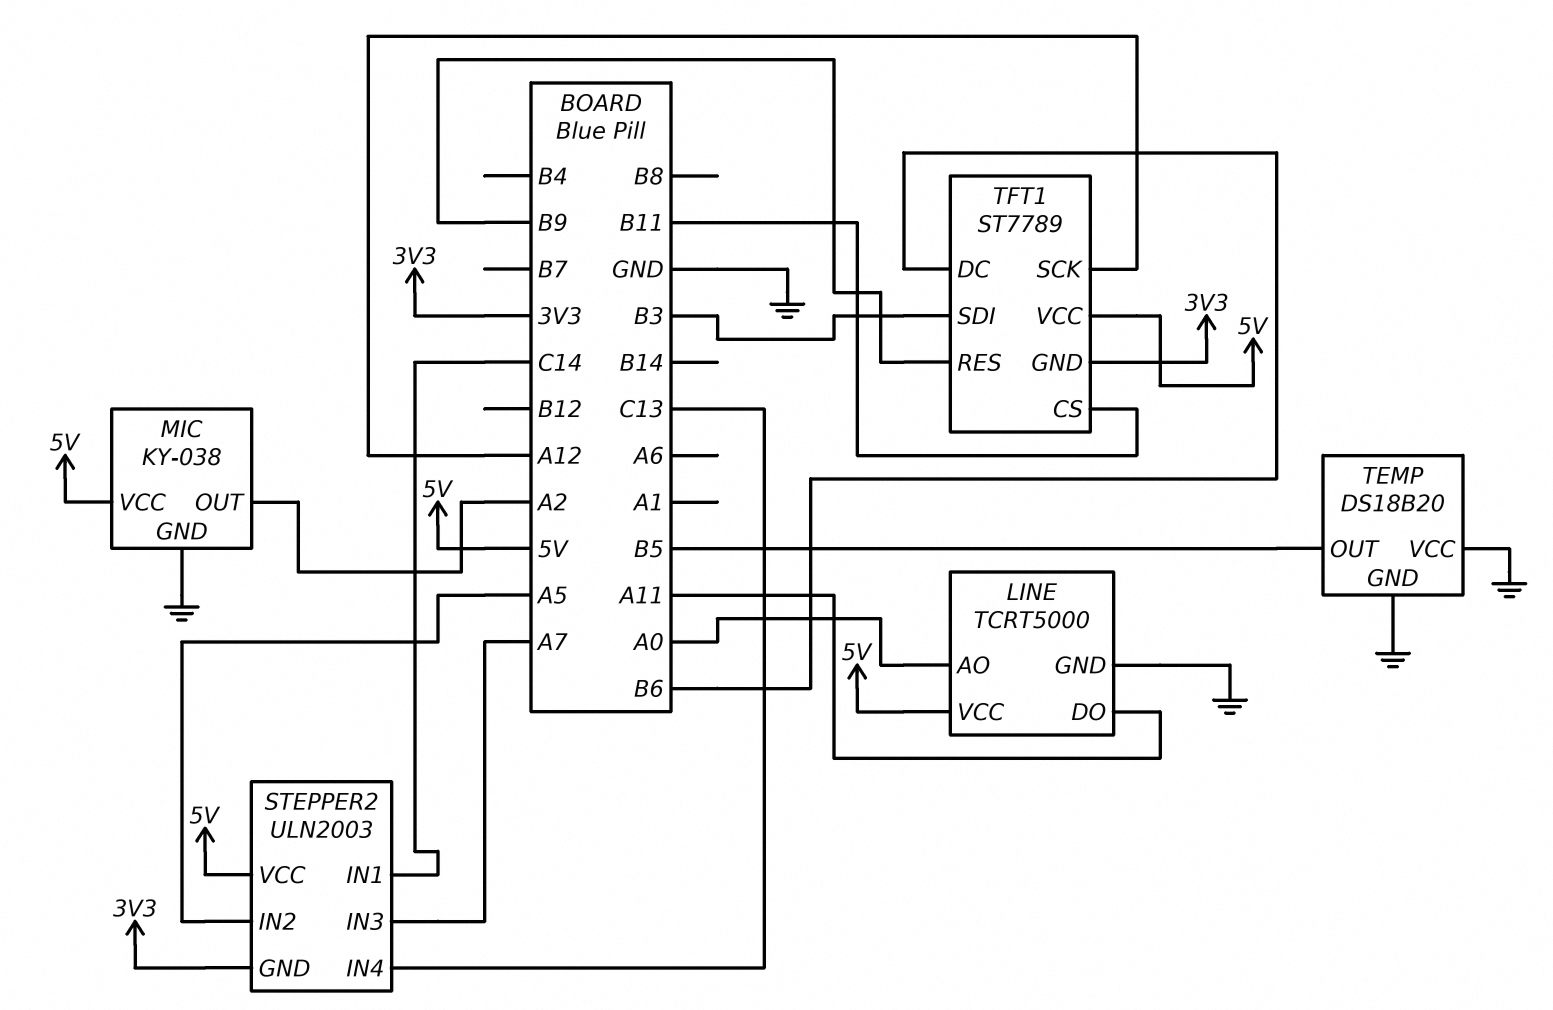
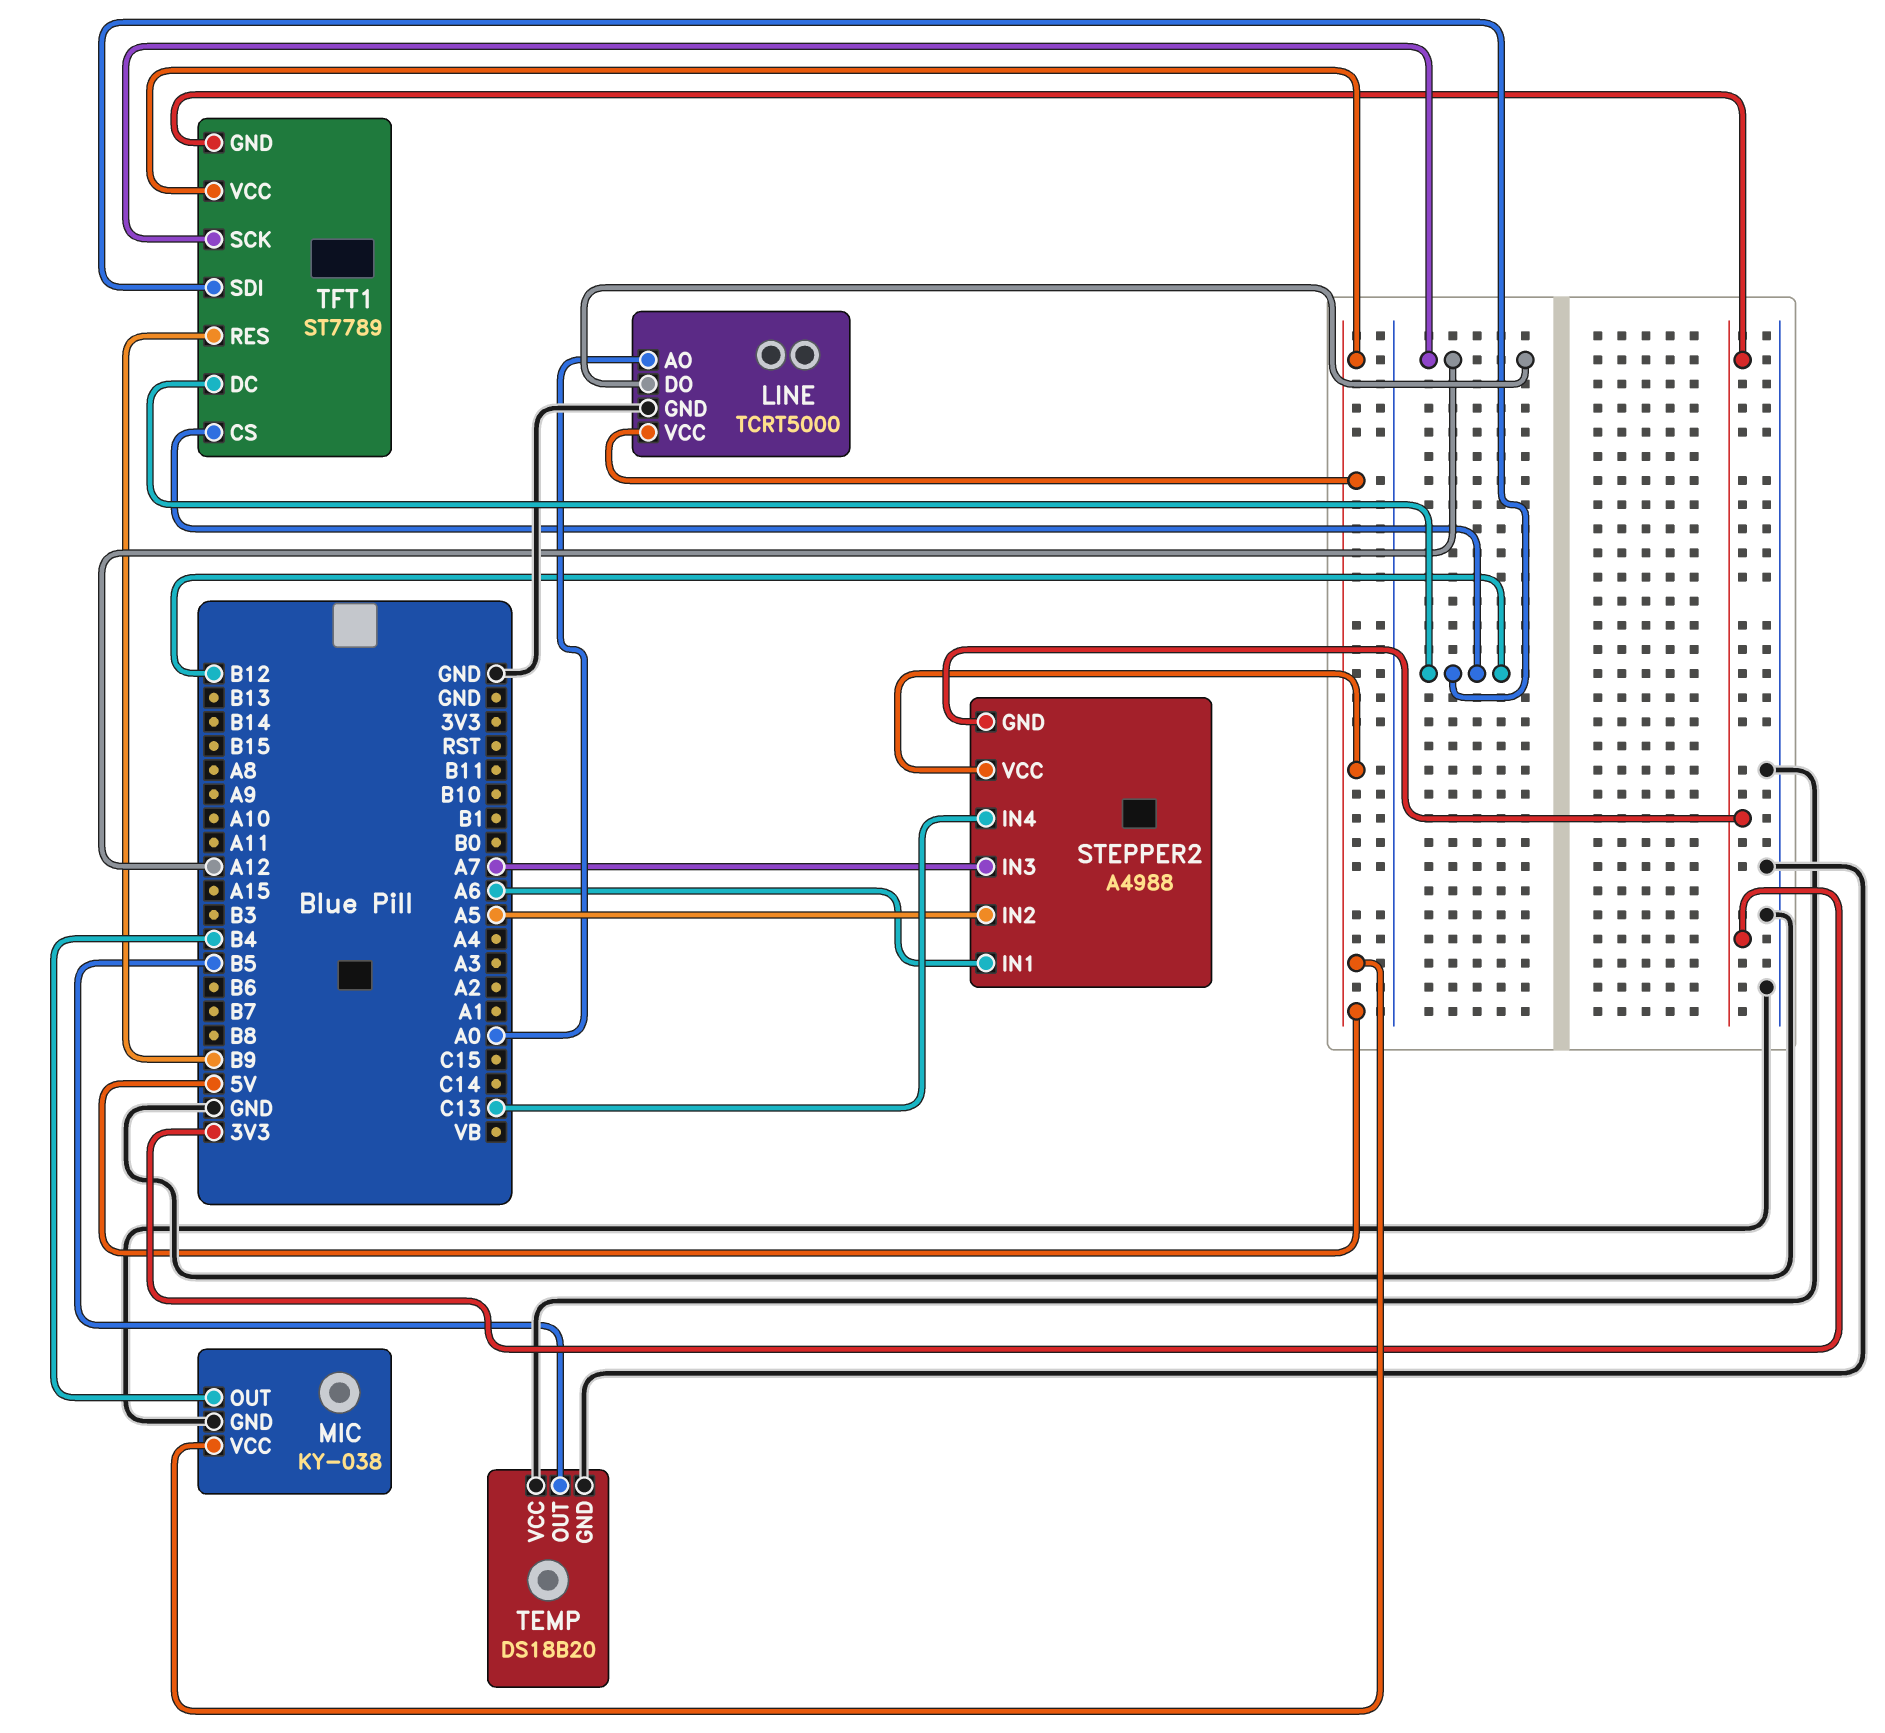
LINE pin DO: A11 -> A12
MIC pin OUT: A2 -> B4
STEPPER2: ULN2003 -> A4988
STEPPER2 pin IN1: C14 -> A6
TFT1 pin CS: B11 -> B12
TFT1 pin DC: B6 -> B12
TFT1 pin SDI: B3 -> B12

